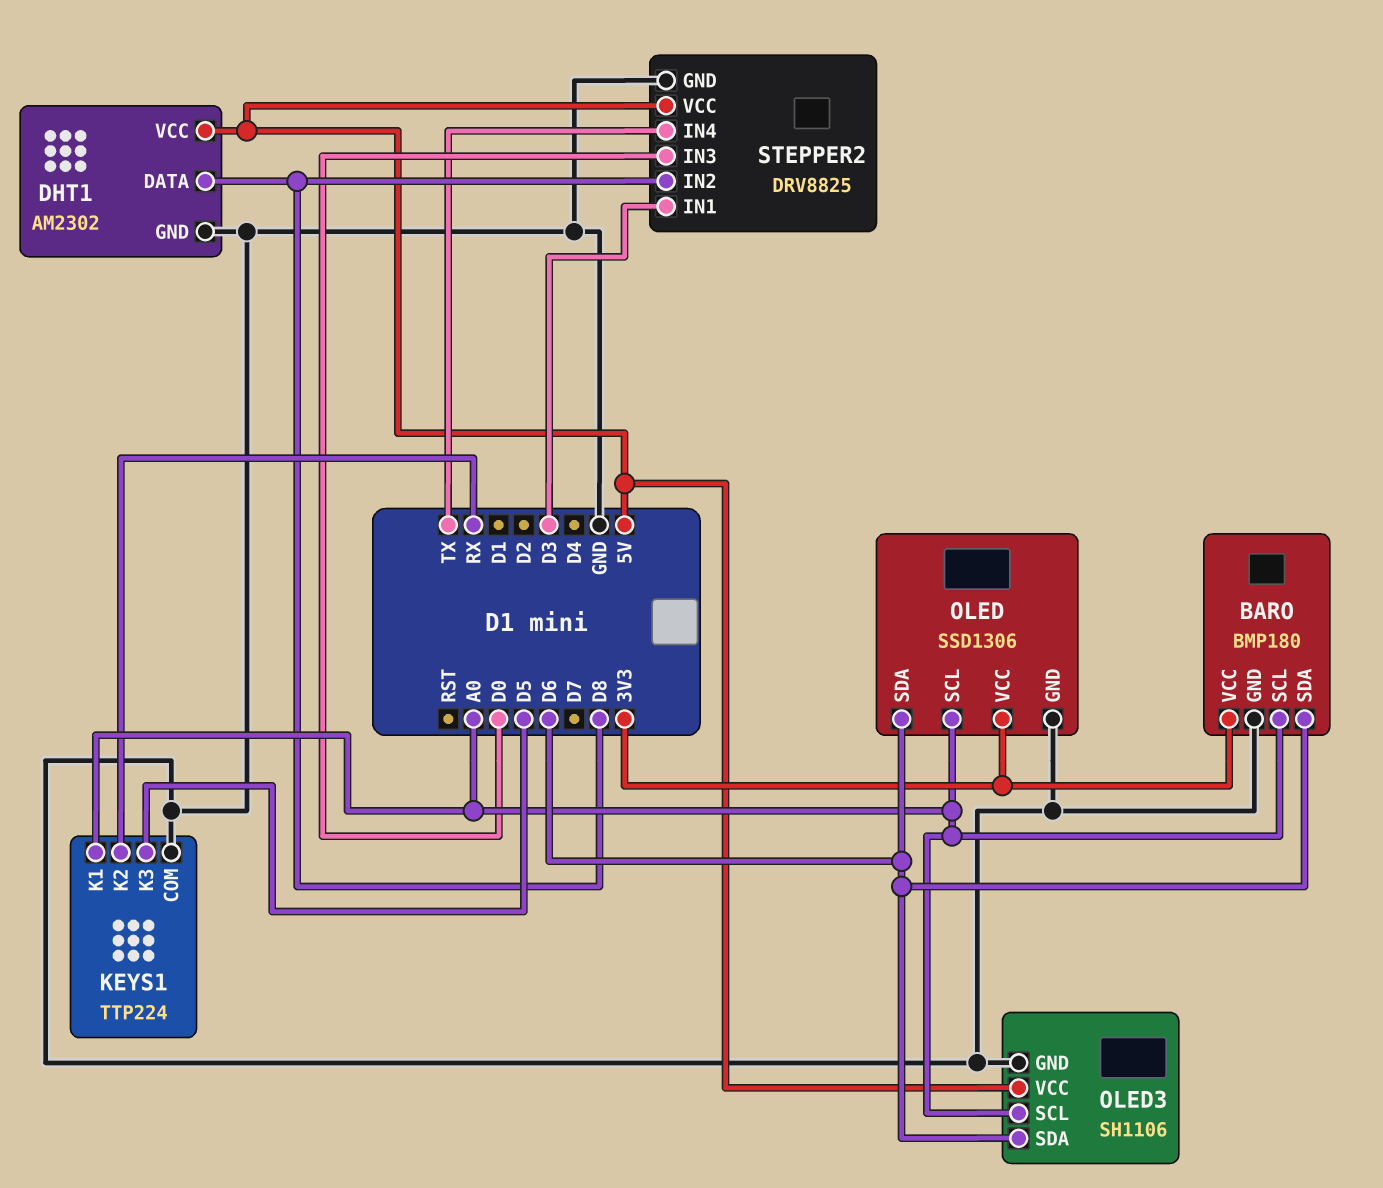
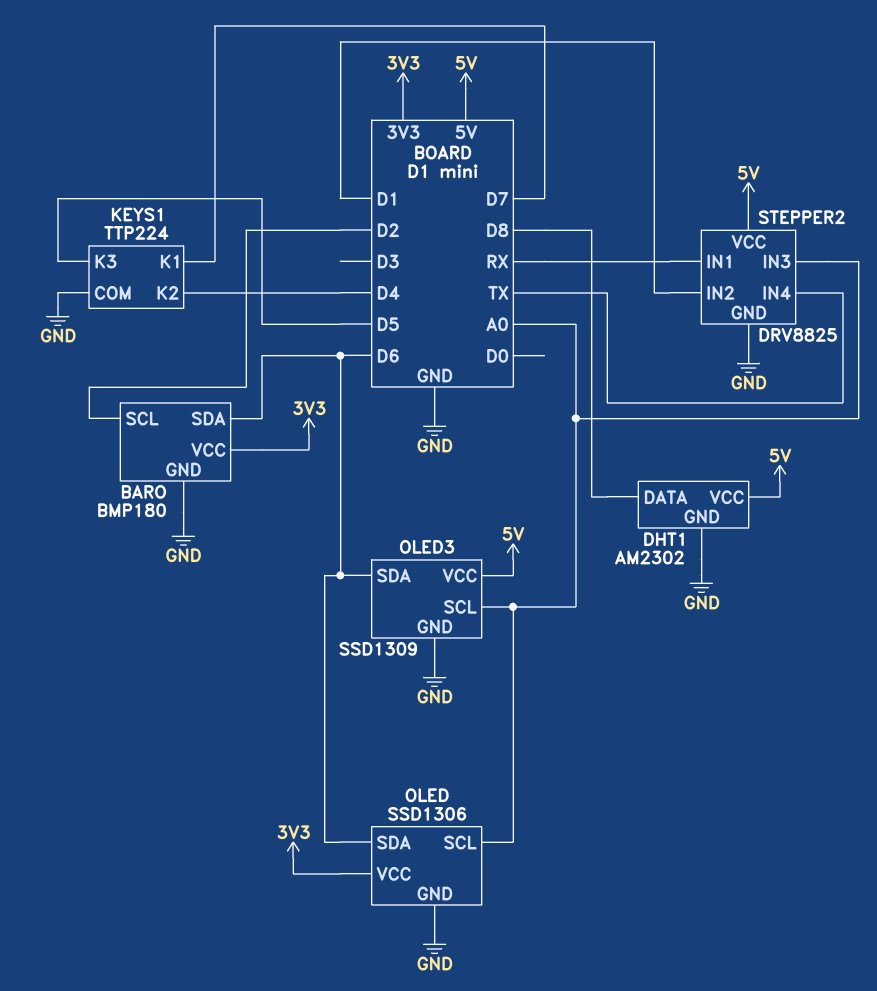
BARO pin SCL: A0 -> D2
KEYS1 pin K1: A0 -> D7
KEYS1 pin K2: RX -> D4
OLED3: SH1106 -> SSD1309
STEPPER2 pin IN1: D3 -> RX
STEPPER2 pin IN2: D8 -> D1
STEPPER2 pin IN3: D0 -> A0

